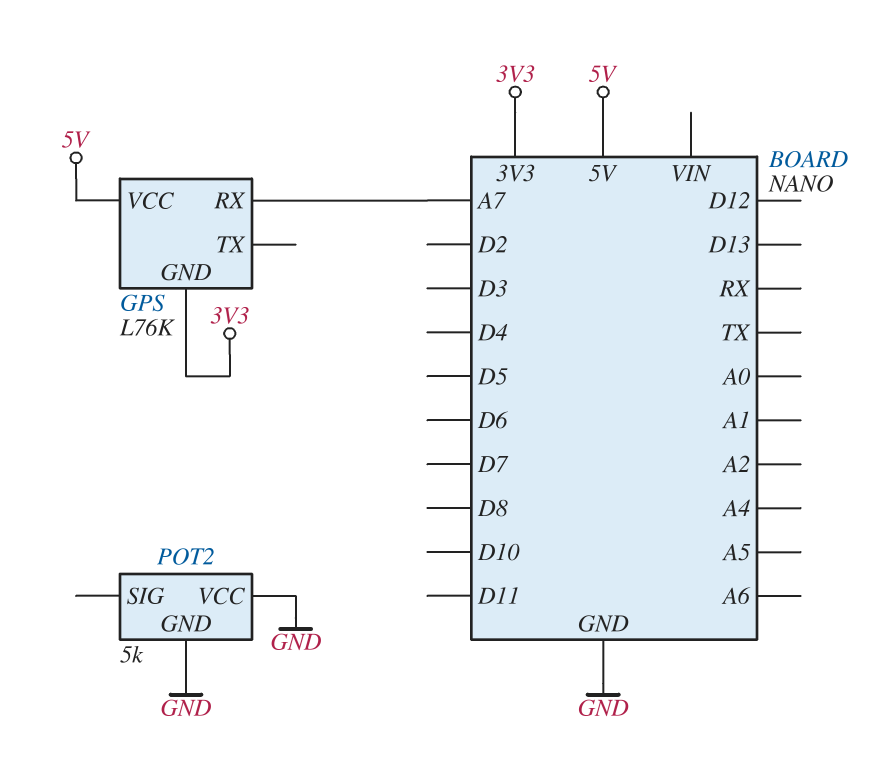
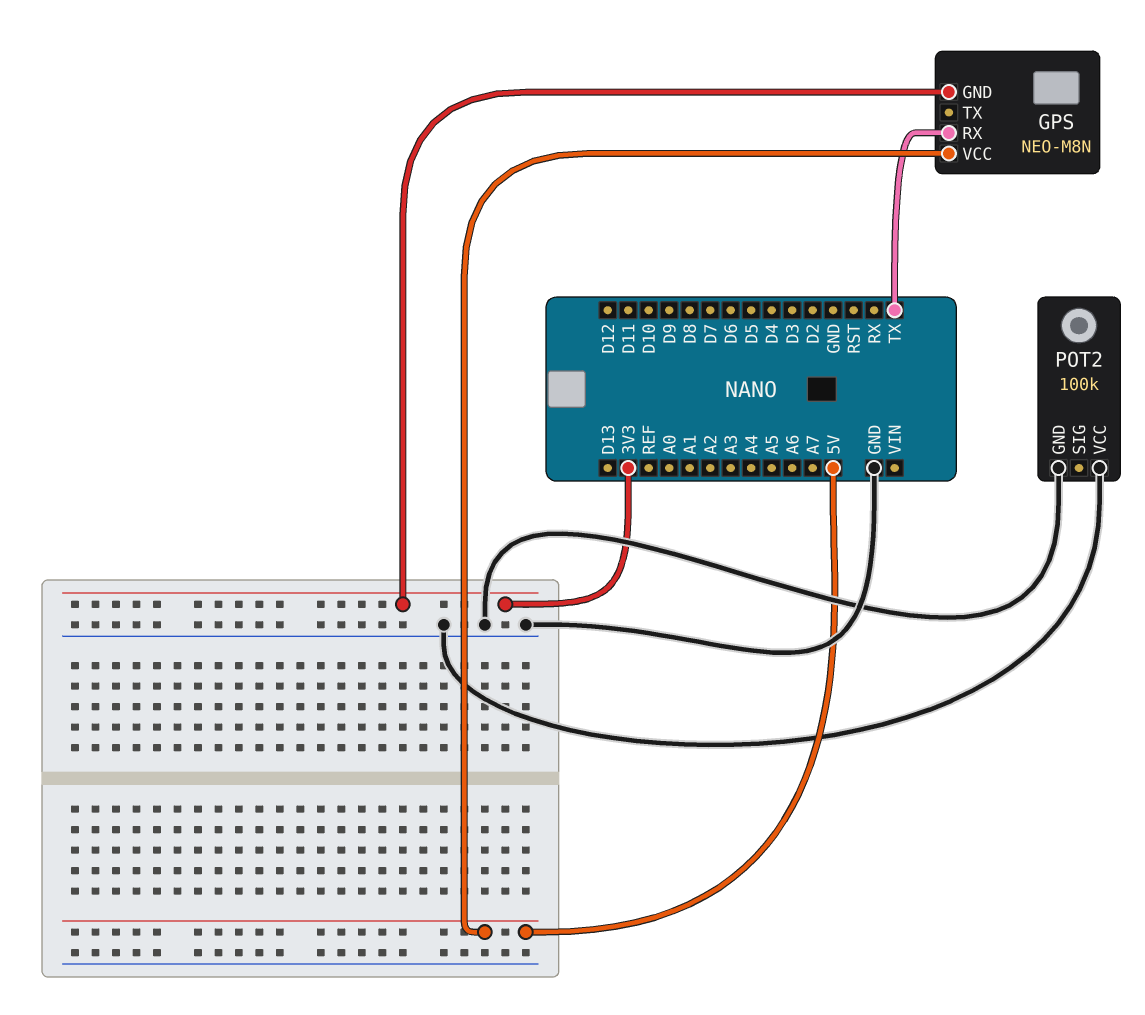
GPS: L76K -> NEO-M8N
GPS pin RX: A7 -> TX
POT2: 5k -> 100k

